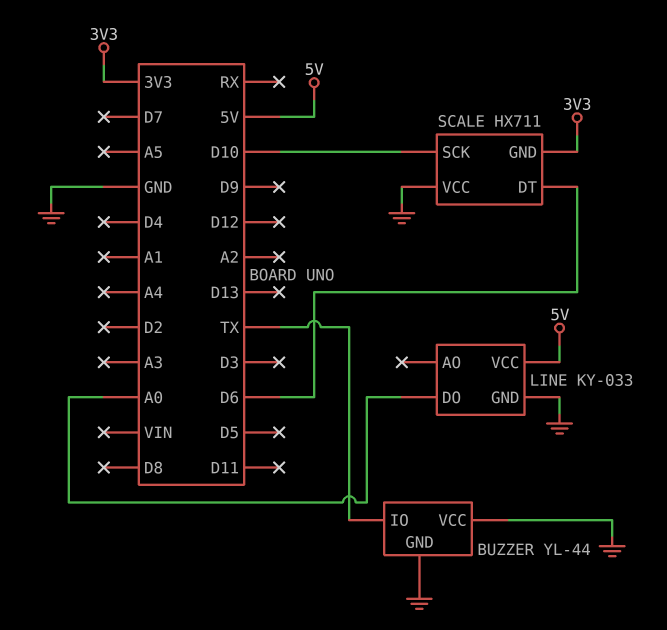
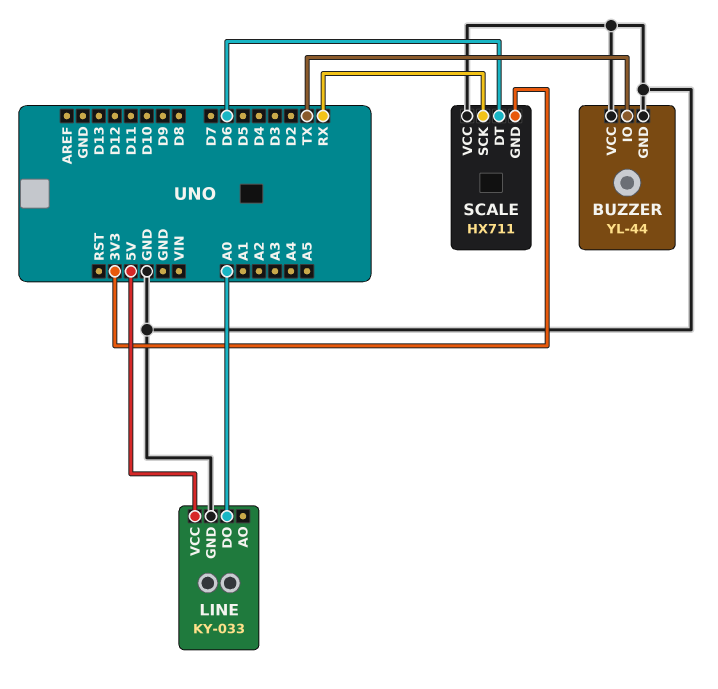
SCALE pin SCK: D10 -> RX

